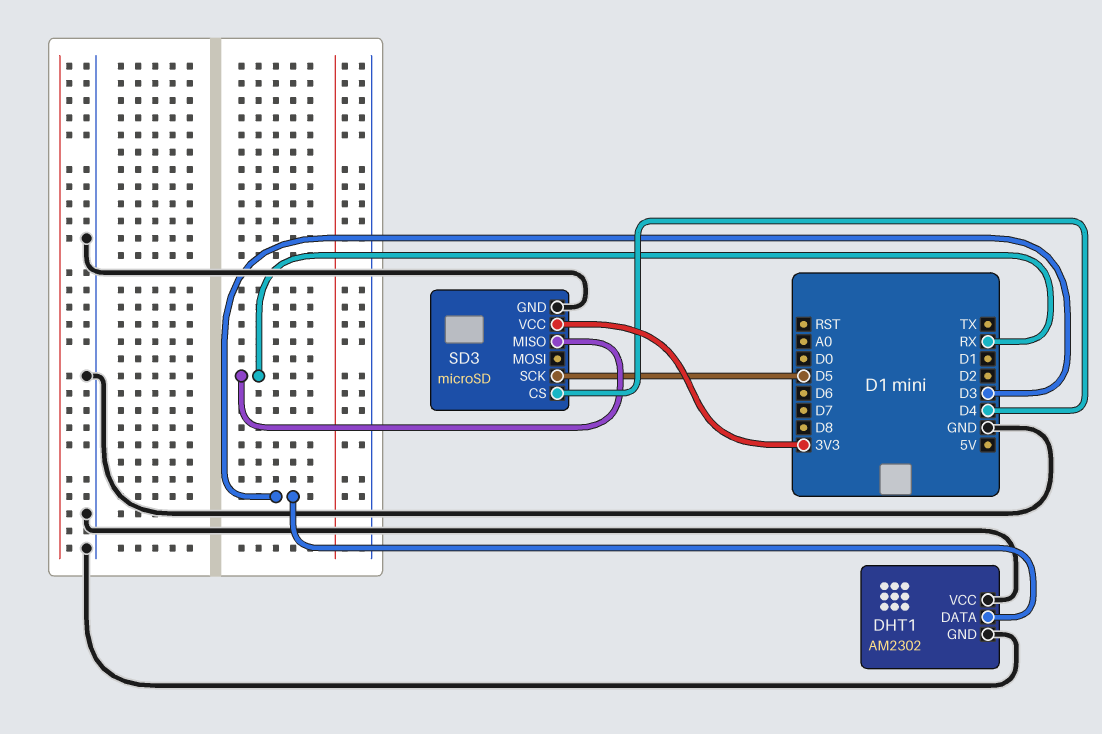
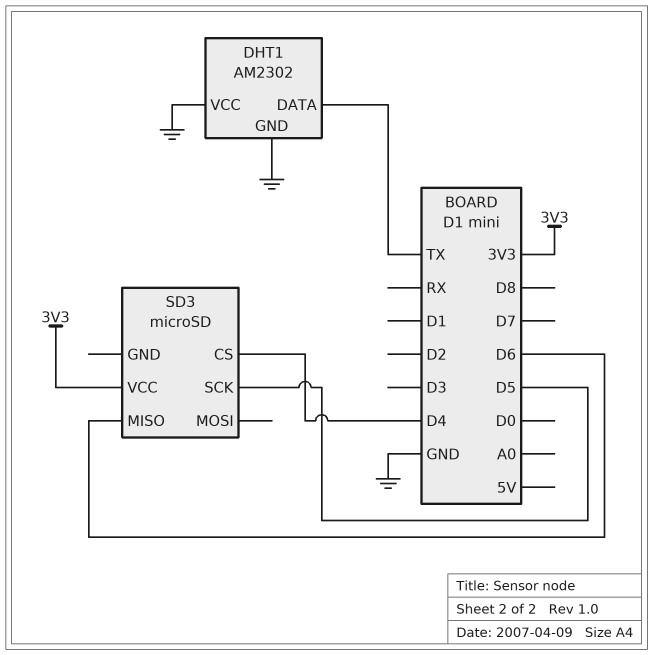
DHT1 pin DATA: D3 -> TX
SD3 pin GND: GND -> none
SD3 pin MISO: RX -> D6

